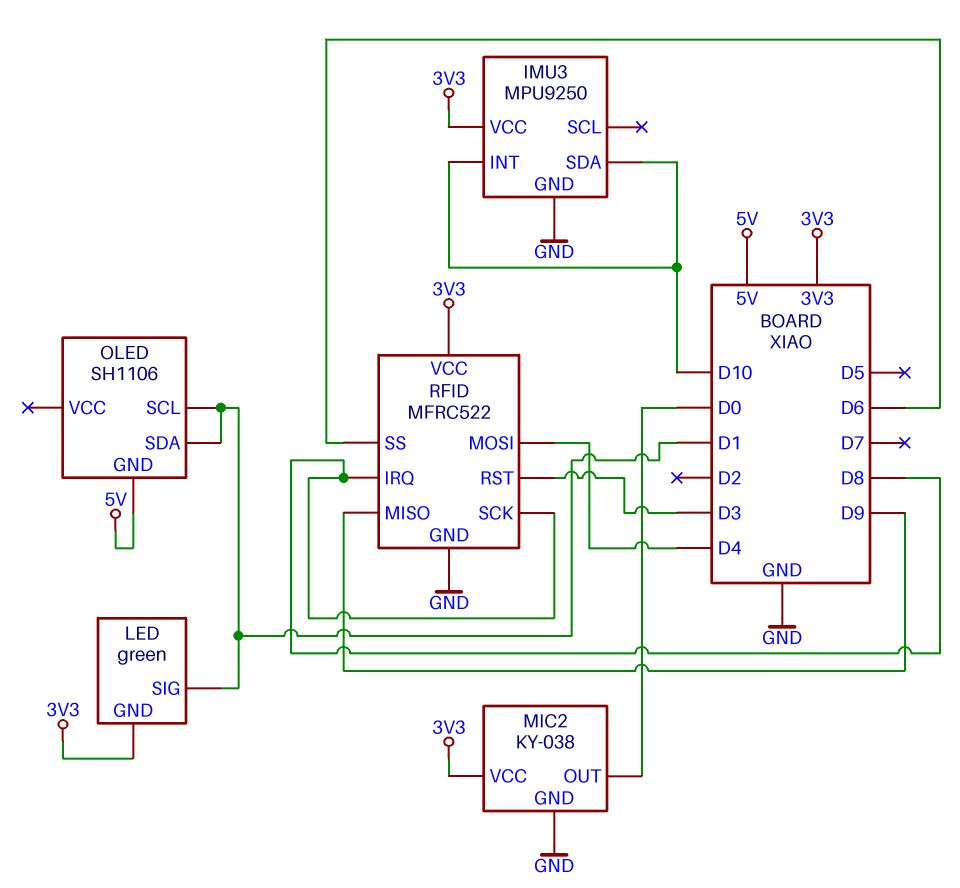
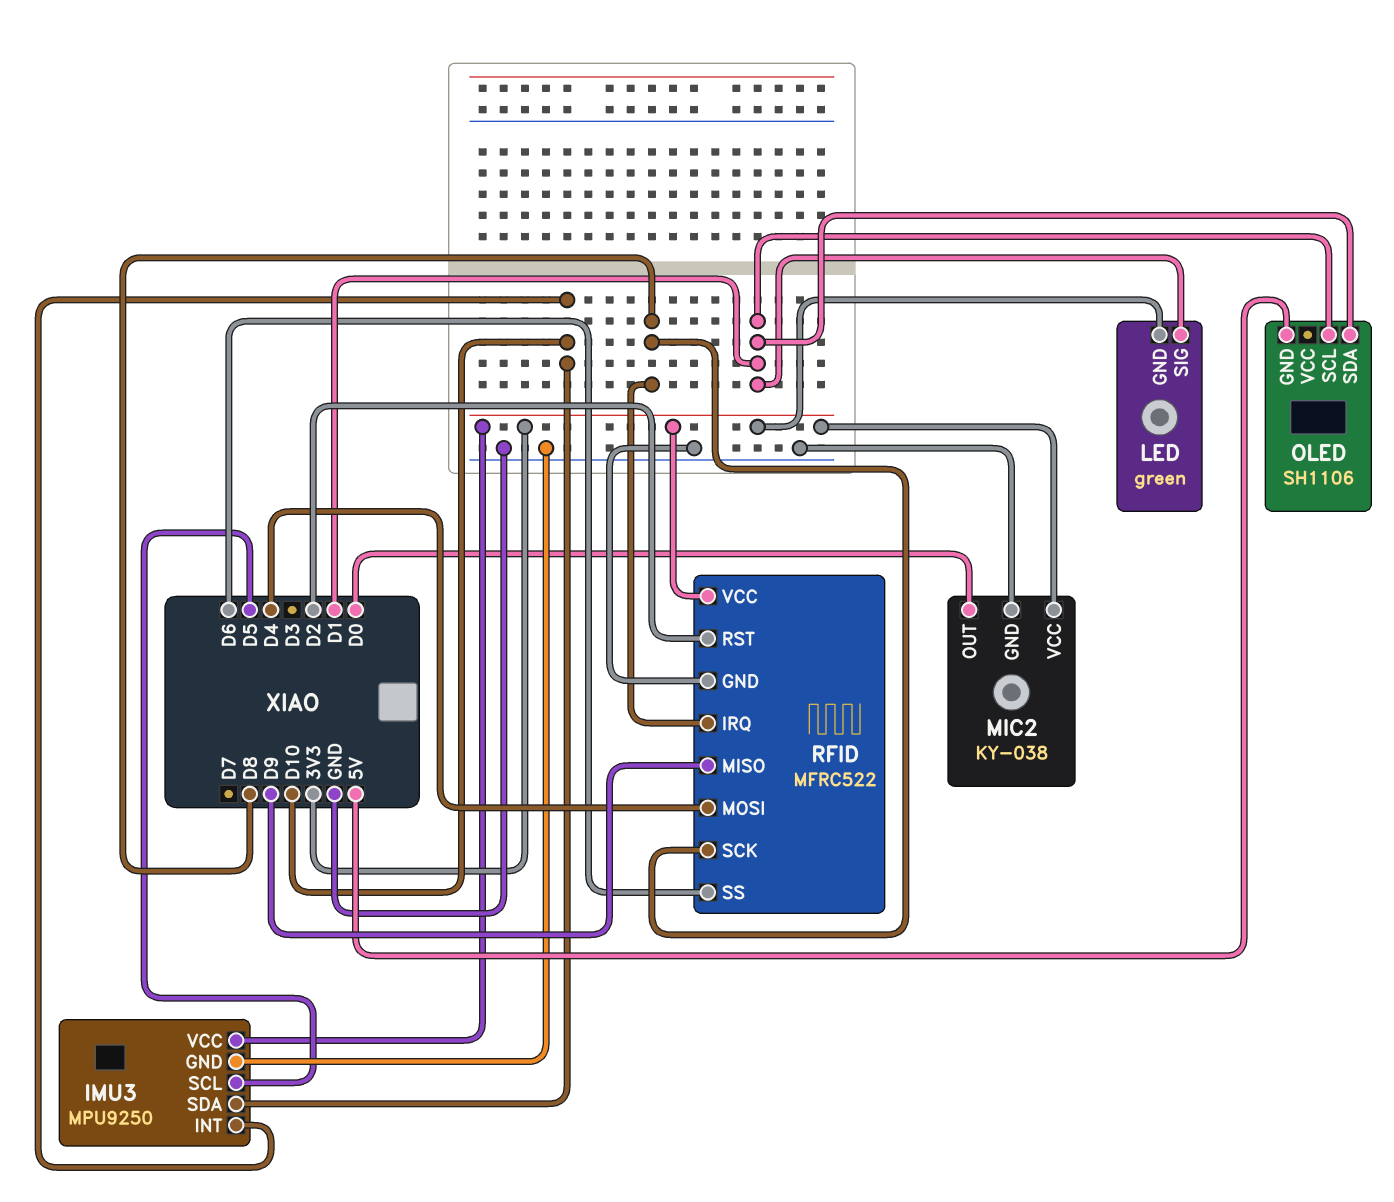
IMU3 pin SCL: none -> D5
RFID pin RST: D3 -> D2

